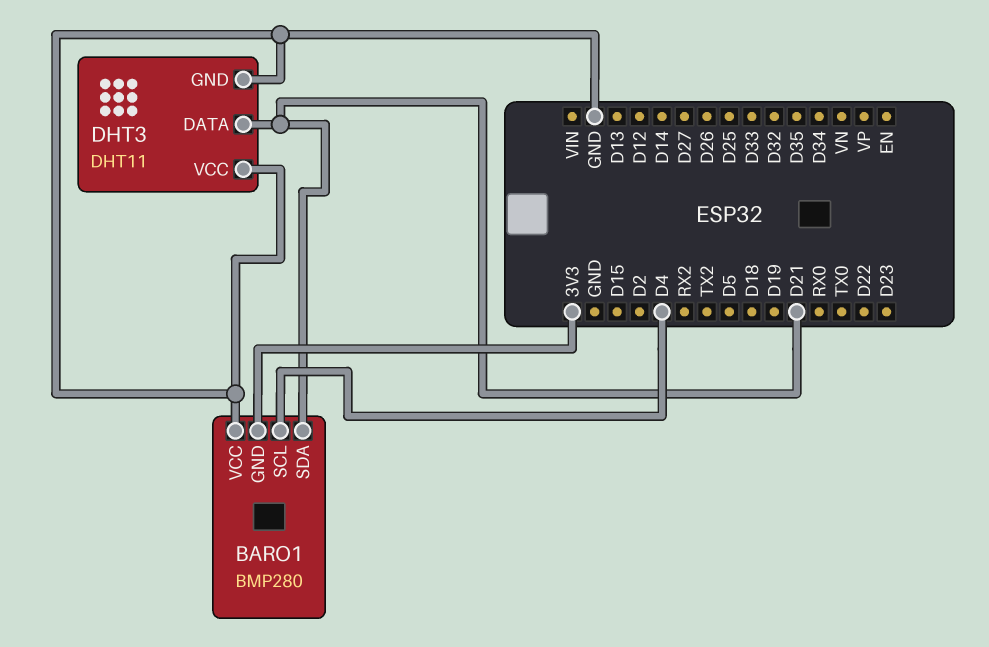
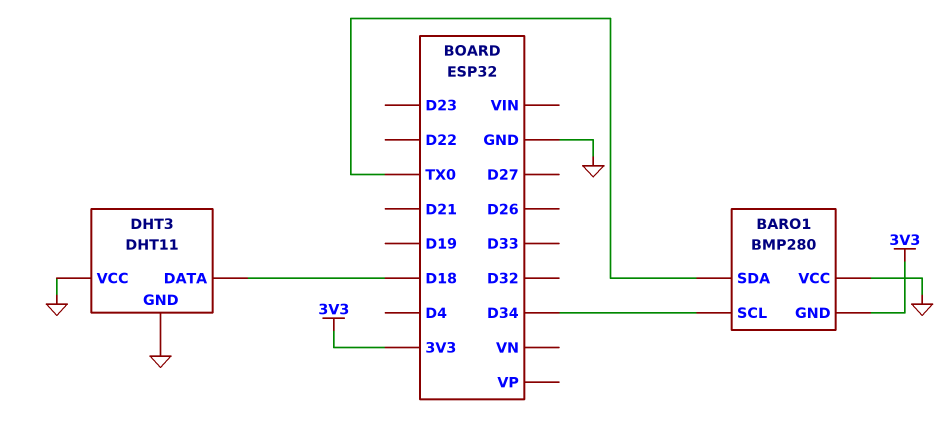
BARO1 pin SCL: D4 -> D34
BARO1 pin SDA: D21 -> TX0
DHT3 pin DATA: D21 -> D18

